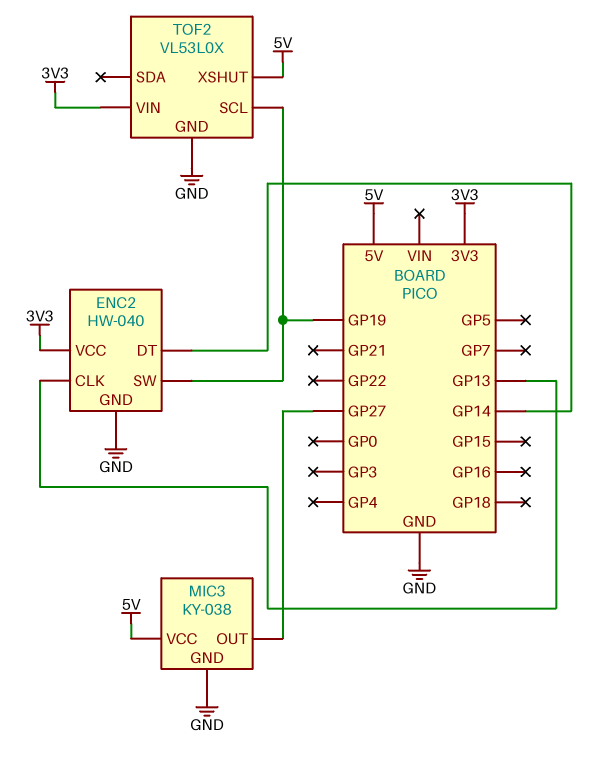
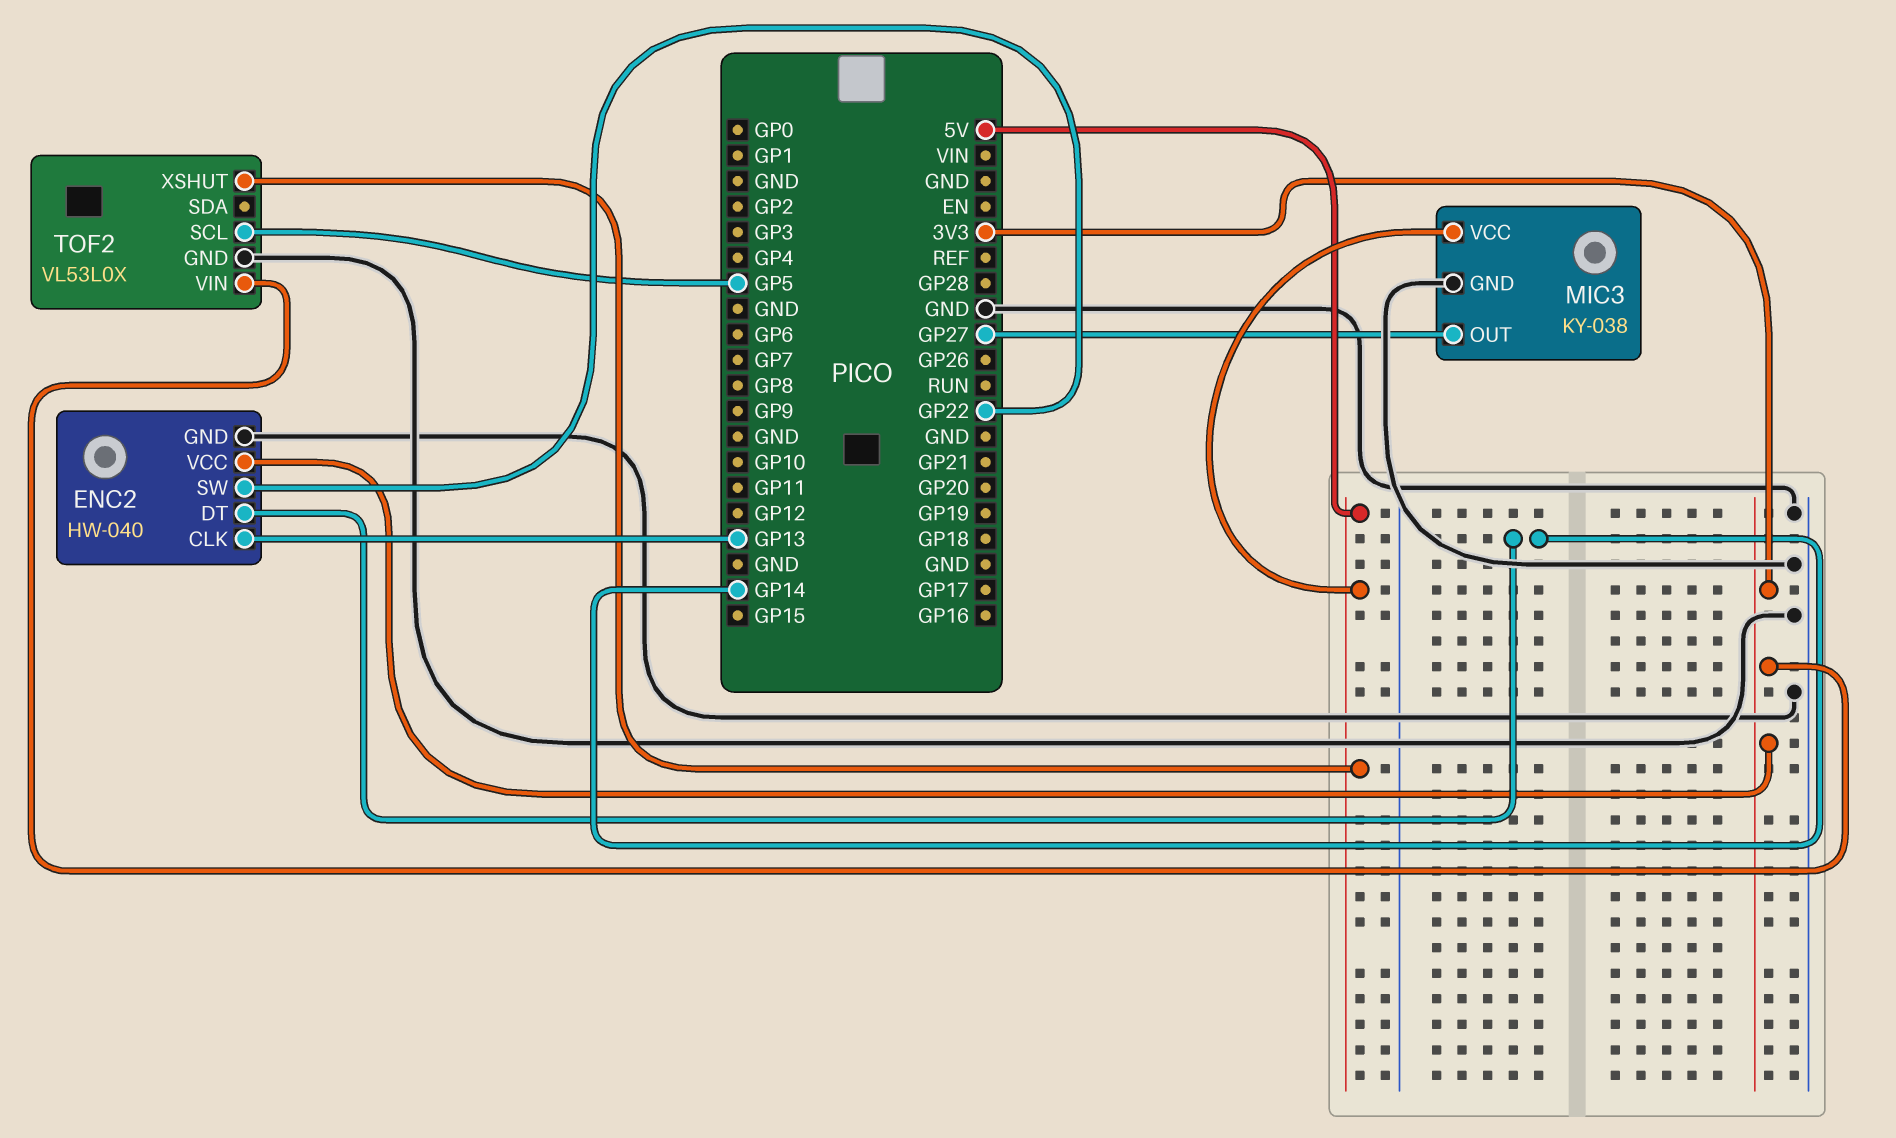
ENC2 pin SW: GP19 -> GP22
TOF2 pin SCL: GP19 -> GP5

